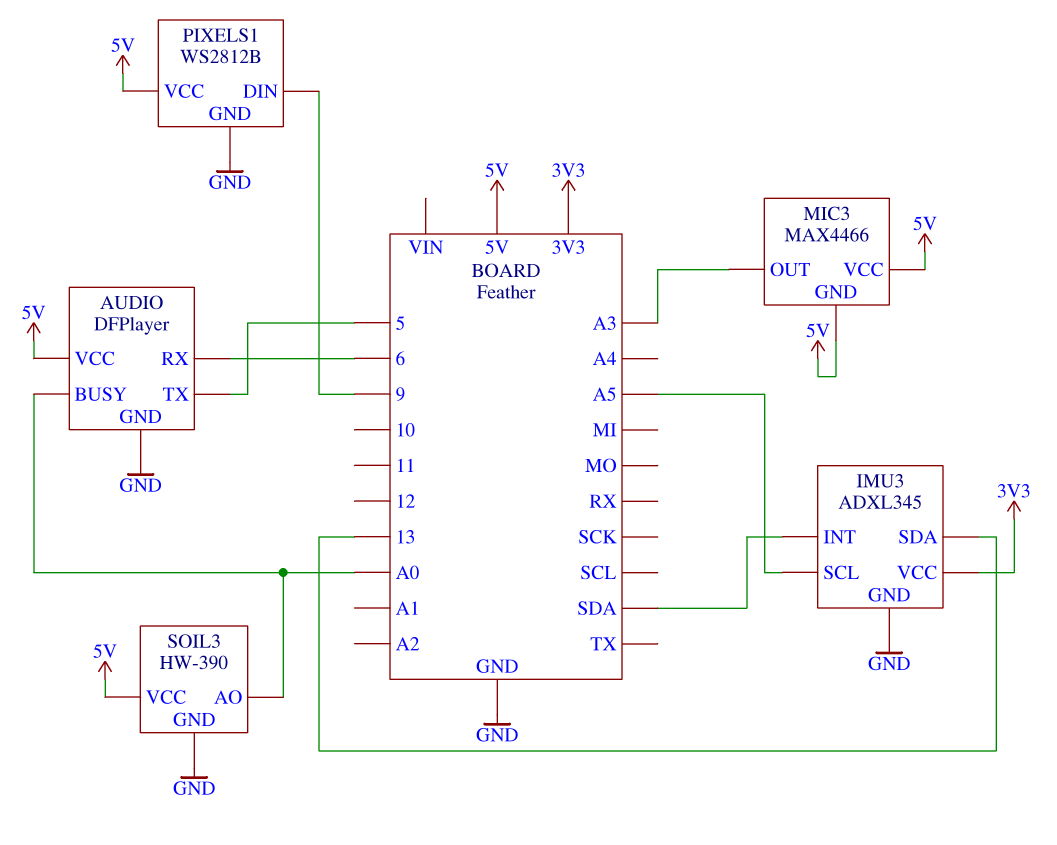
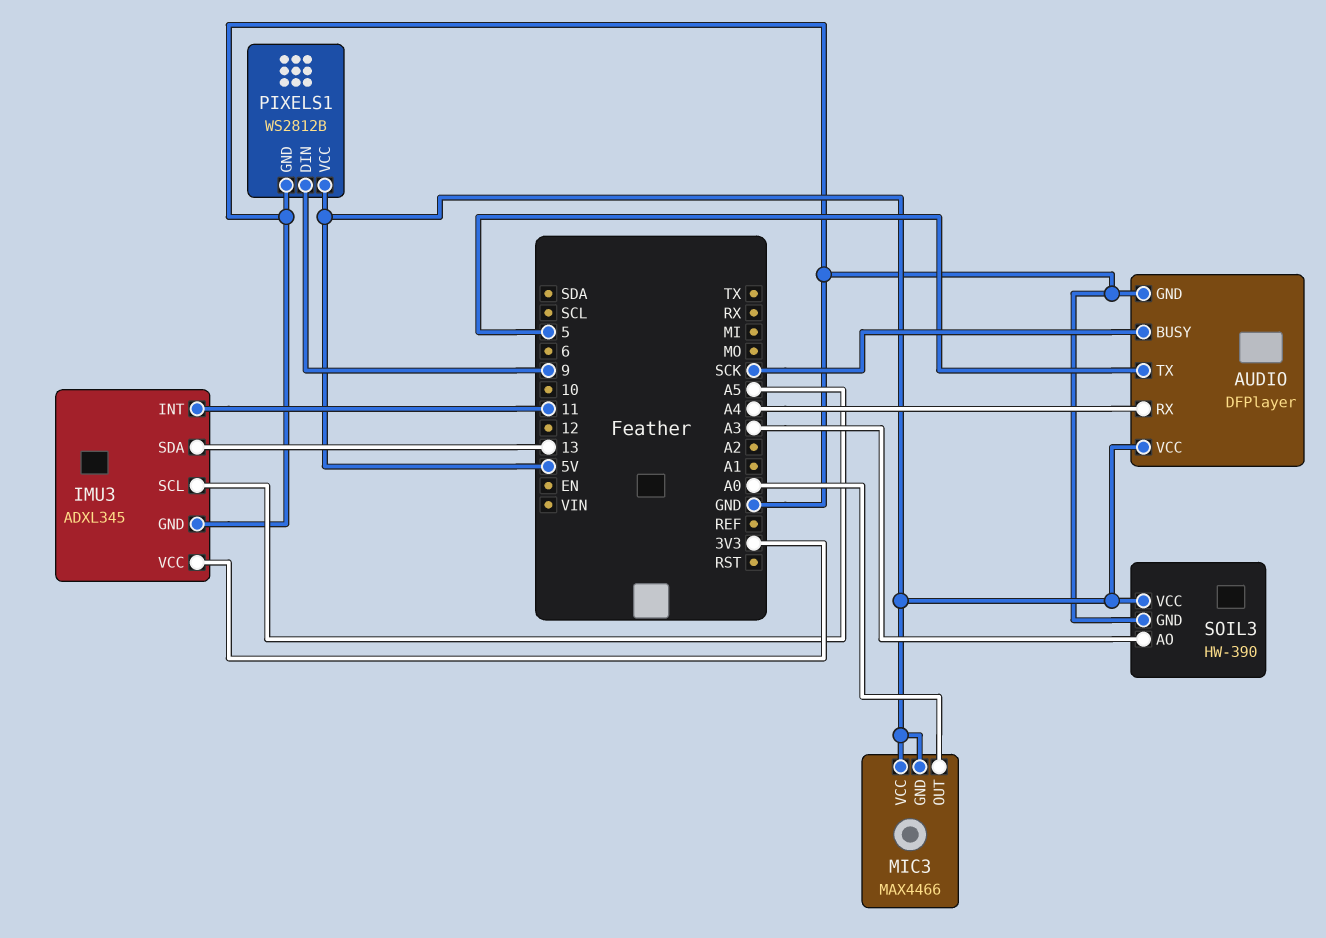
AUDIO pin BUSY: A0 -> SCK
AUDIO pin RX: 6 -> A4
IMU3 pin INT: SDA -> 11
MIC3 pin OUT: A3 -> A0
SOIL3 pin AO: A0 -> A3

